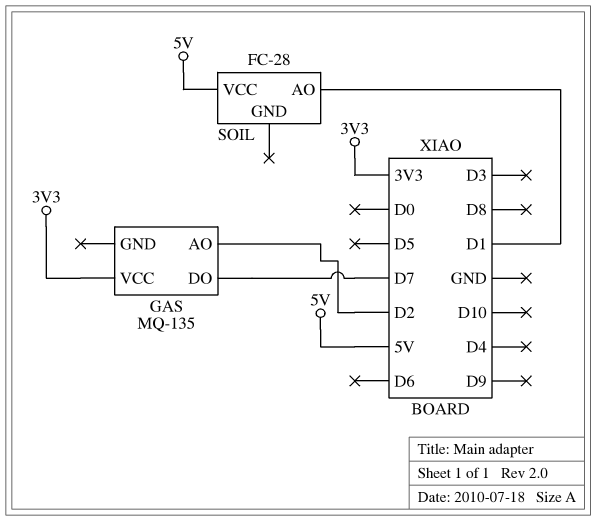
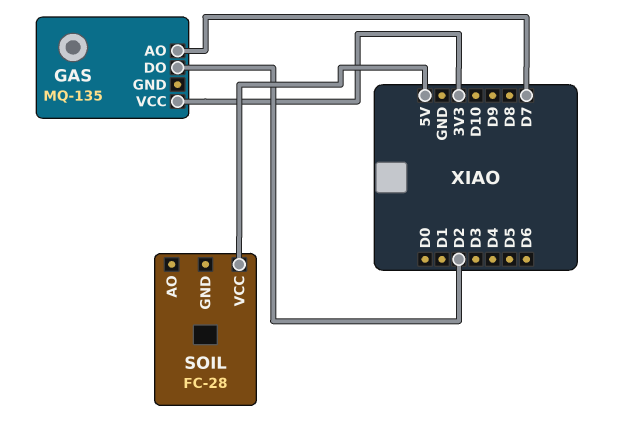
GAS pin AO: D2 -> D7
GAS pin DO: D7 -> D2
SOIL pin AO: D1 -> none

